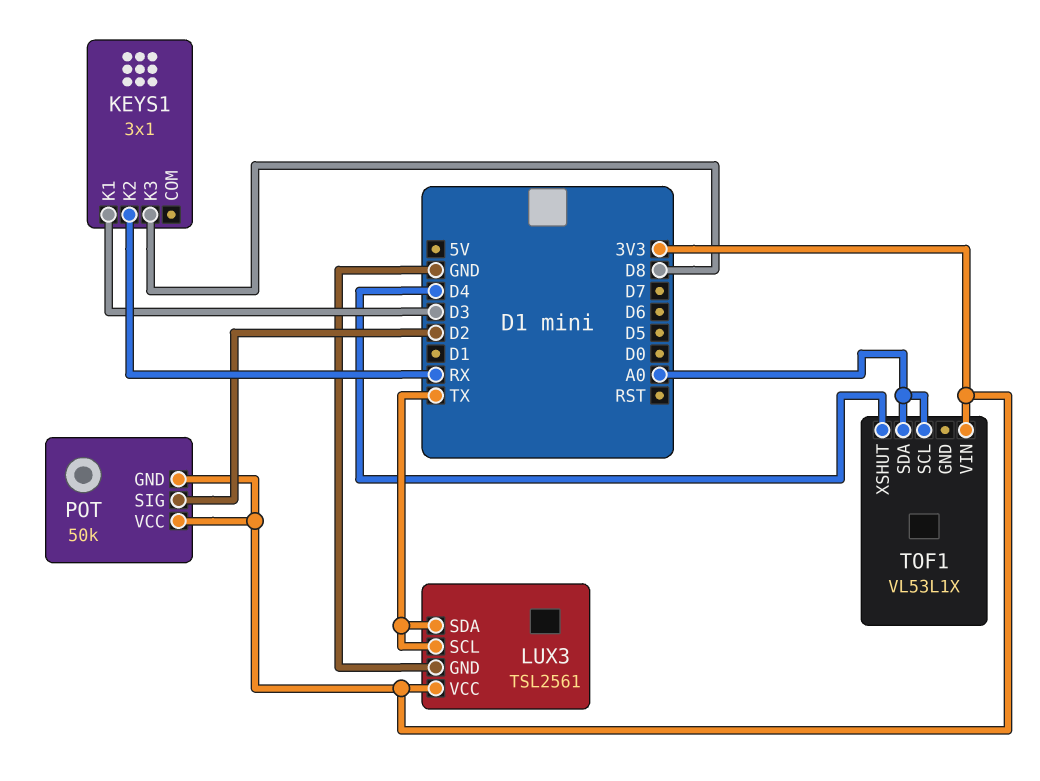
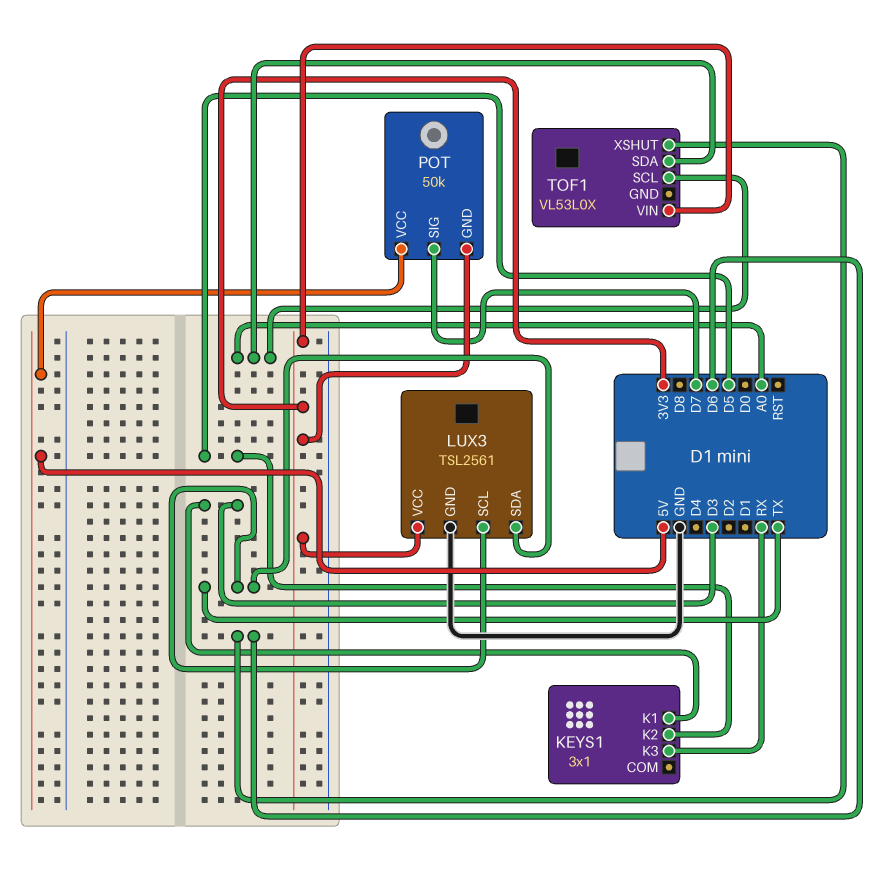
KEYS1 pin K2: RX -> D5
KEYS1 pin K3: D8 -> RX
POT pin SIG: D2 -> D7
POT pin VCC: 3V3 -> 5V
TOF1: VL53L1X -> VL53L0X
TOF1 pin XSHUT: D4 -> D6

